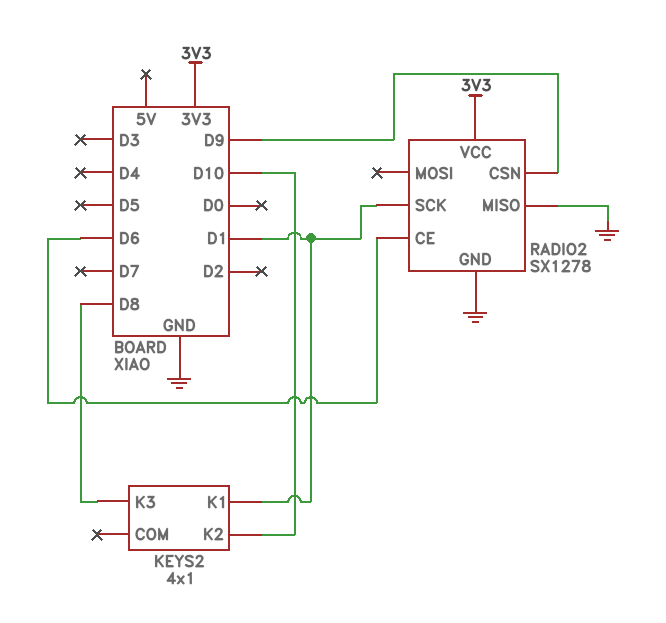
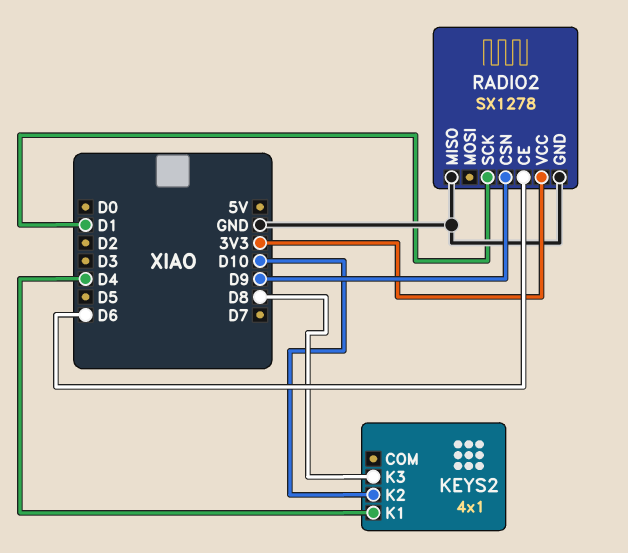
KEYS2 pin K1: D1 -> D4

